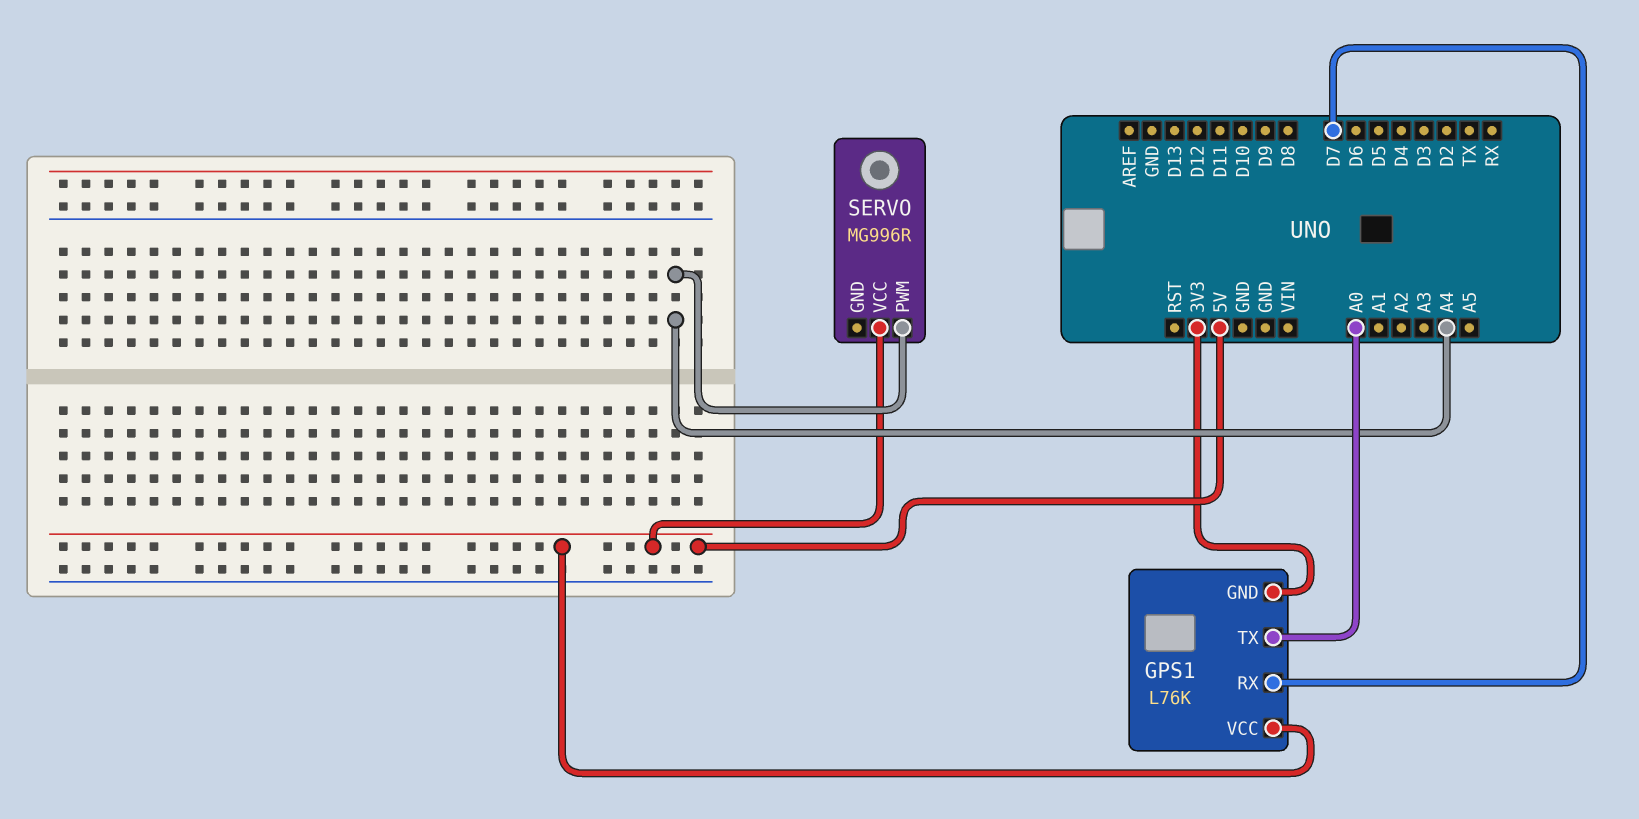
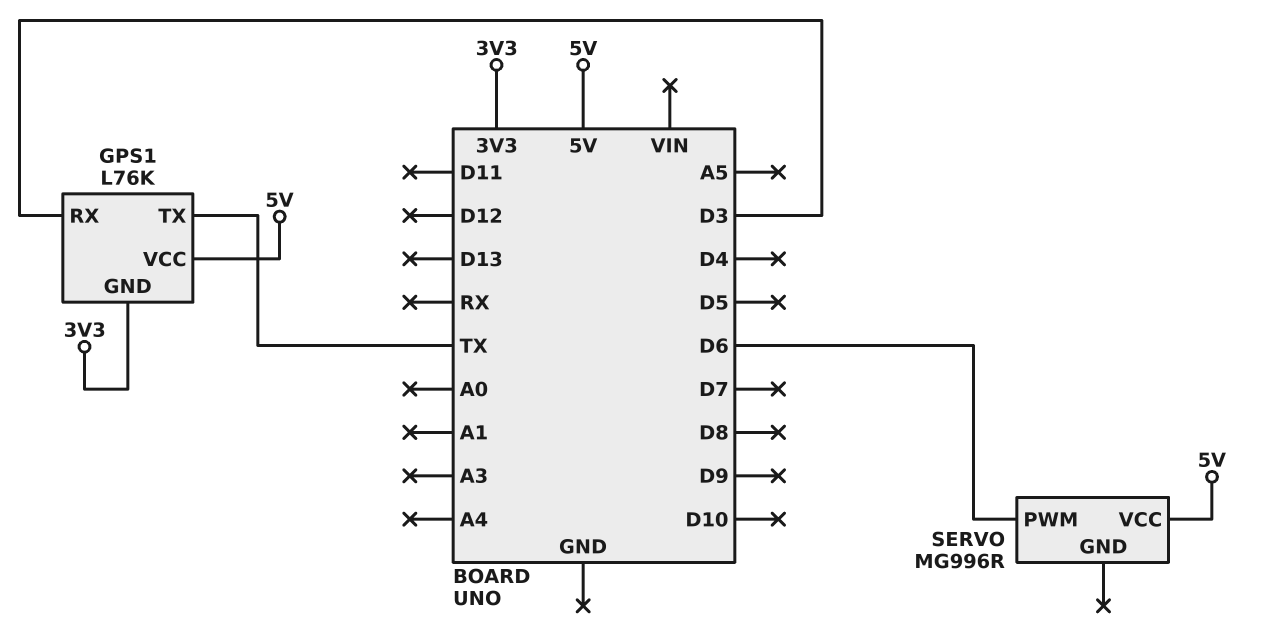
GPS1 pin RX: D7 -> D3
GPS1 pin TX: A0 -> TX
SERVO pin PWM: A4 -> D6

